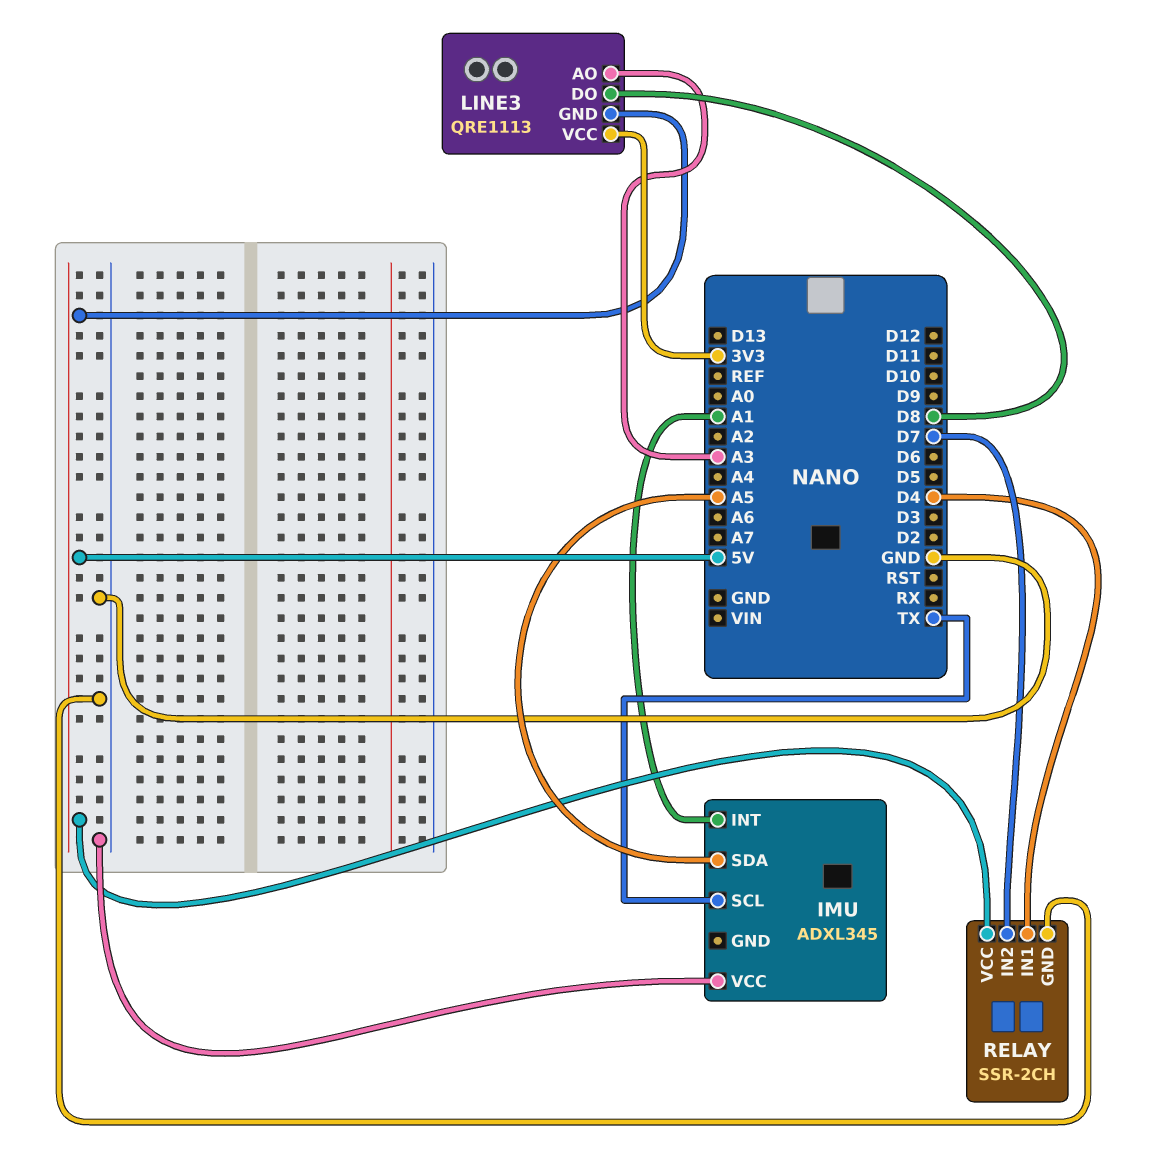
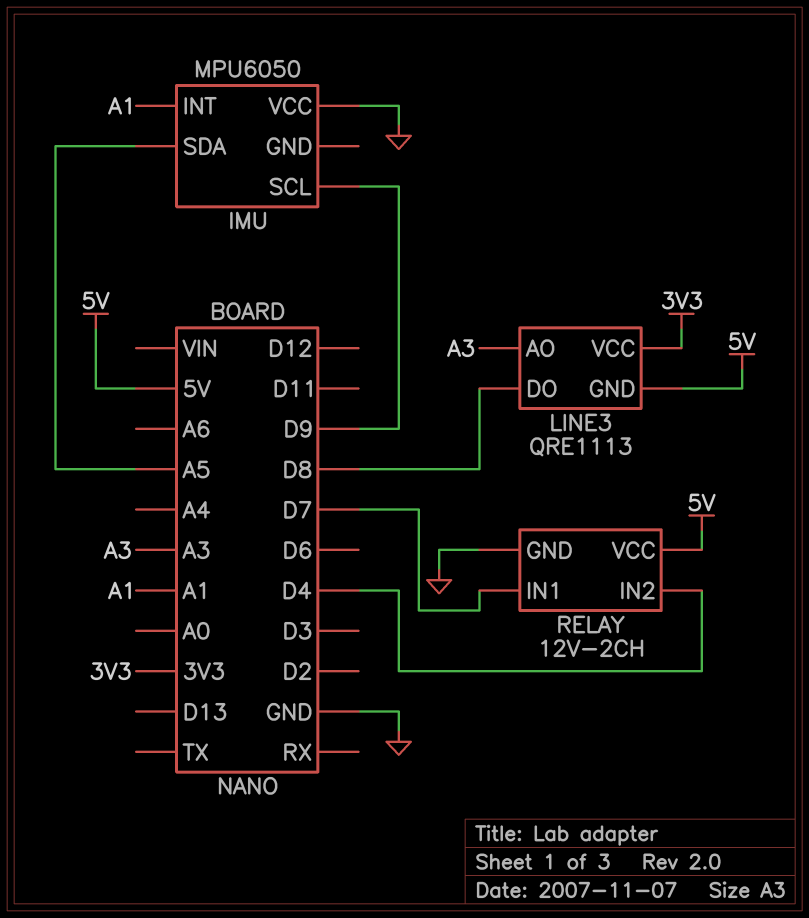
IMU: ADXL345 -> MPU6050
IMU pin SCL: TX -> D9
RELAY: SSR-2CH -> 12V-2CH
RELAY pin IN1: D4 -> D7
RELAY pin IN2: D7 -> D4

